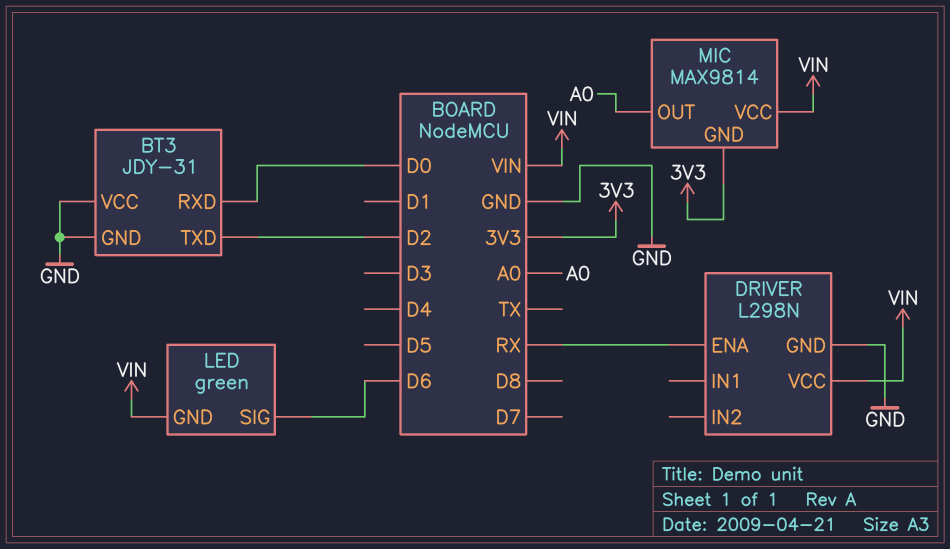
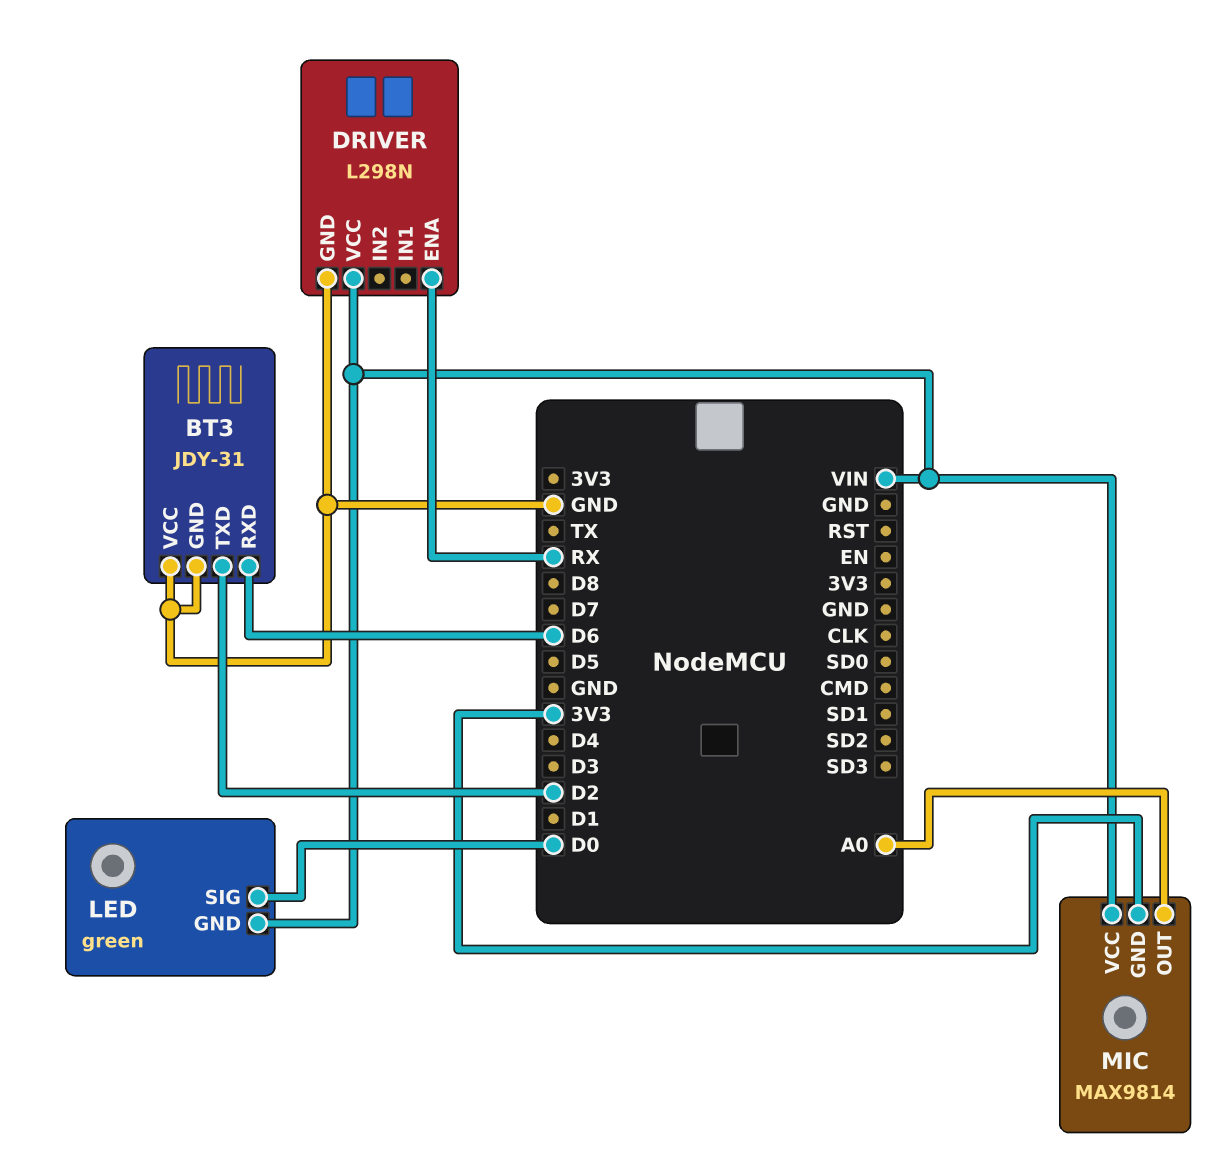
BT3 pin RXD: D0 -> D6
LED pin SIG: D6 -> D0

